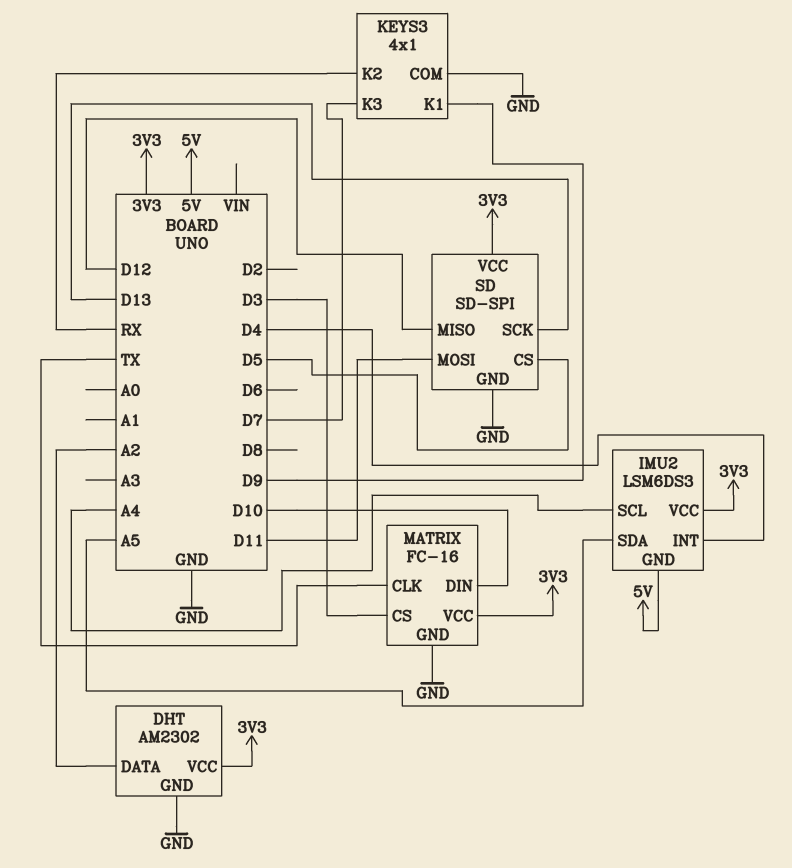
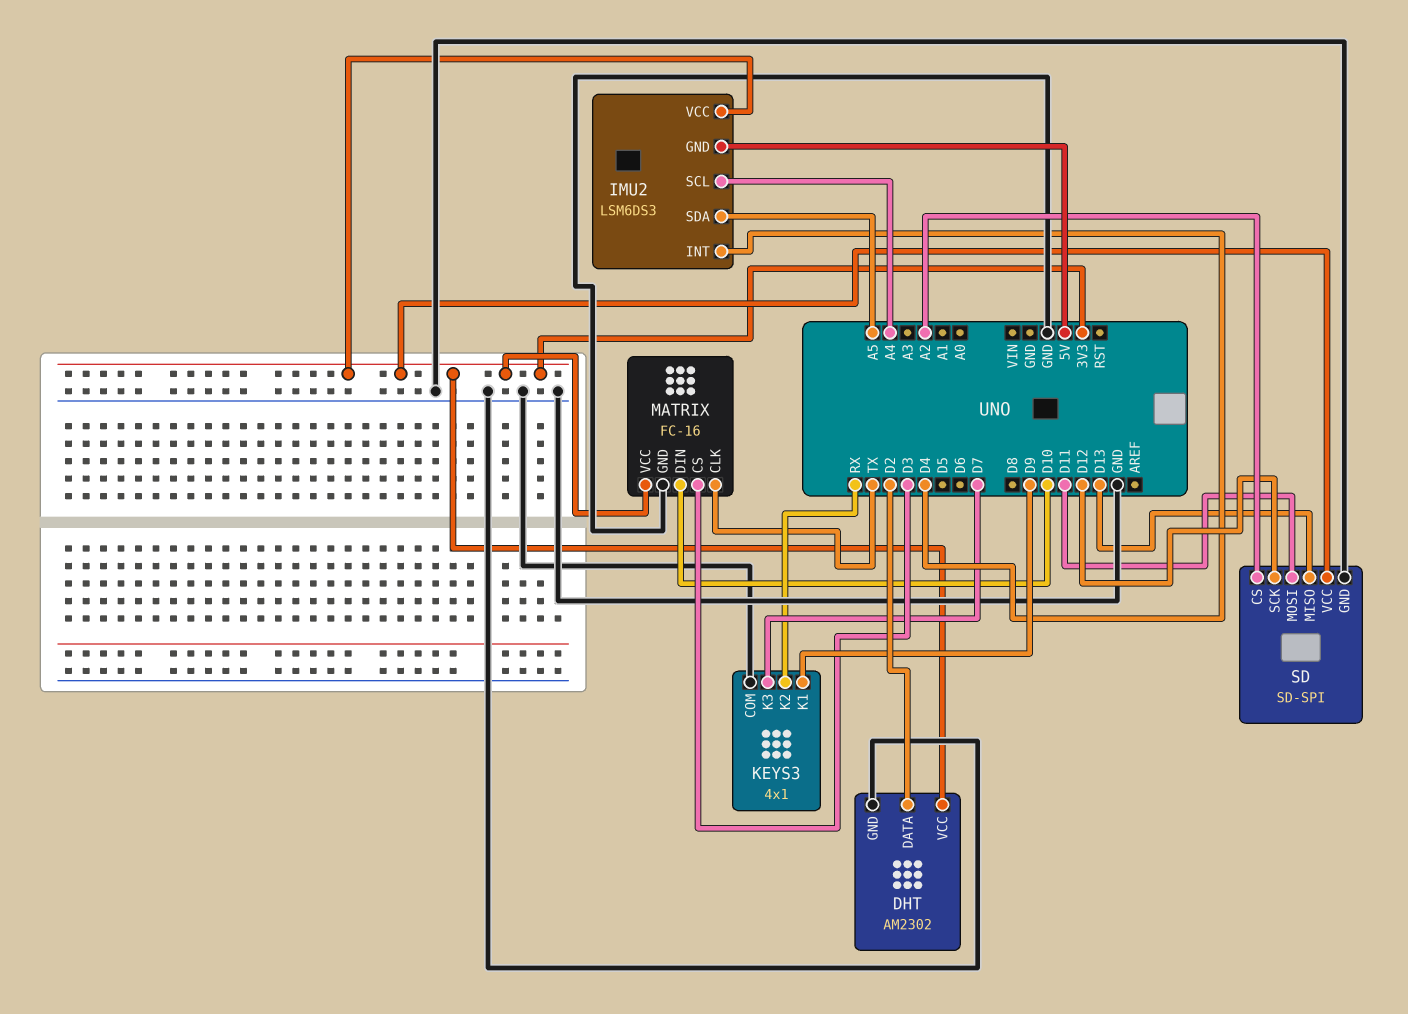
DHT pin DATA: A2 -> D2
SD pin CS: D5 -> A2
SD pin MISO: D12 -> D13
SD pin SCK: D13 -> D12

